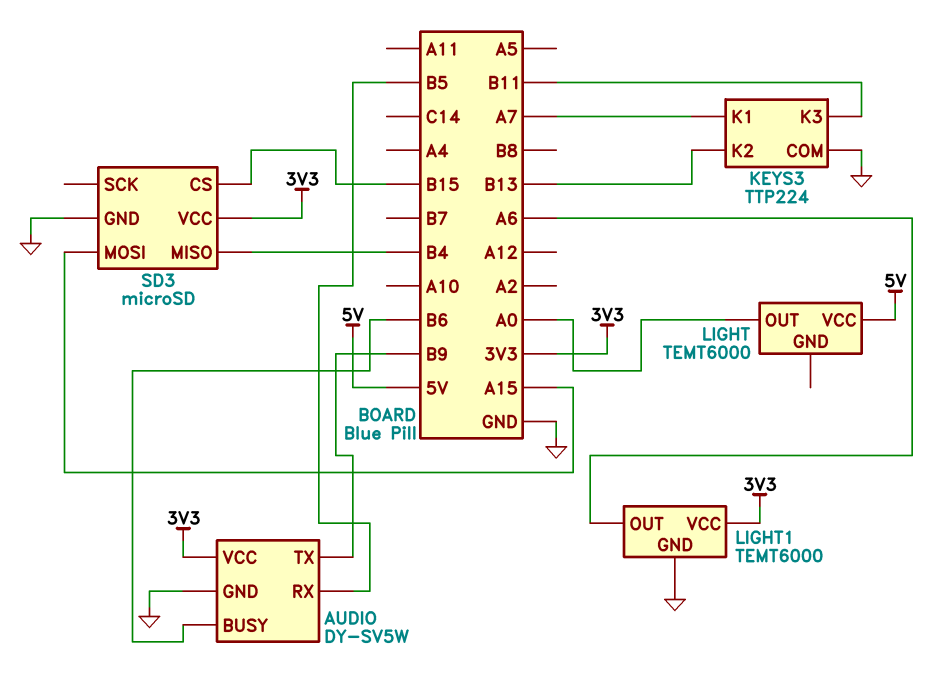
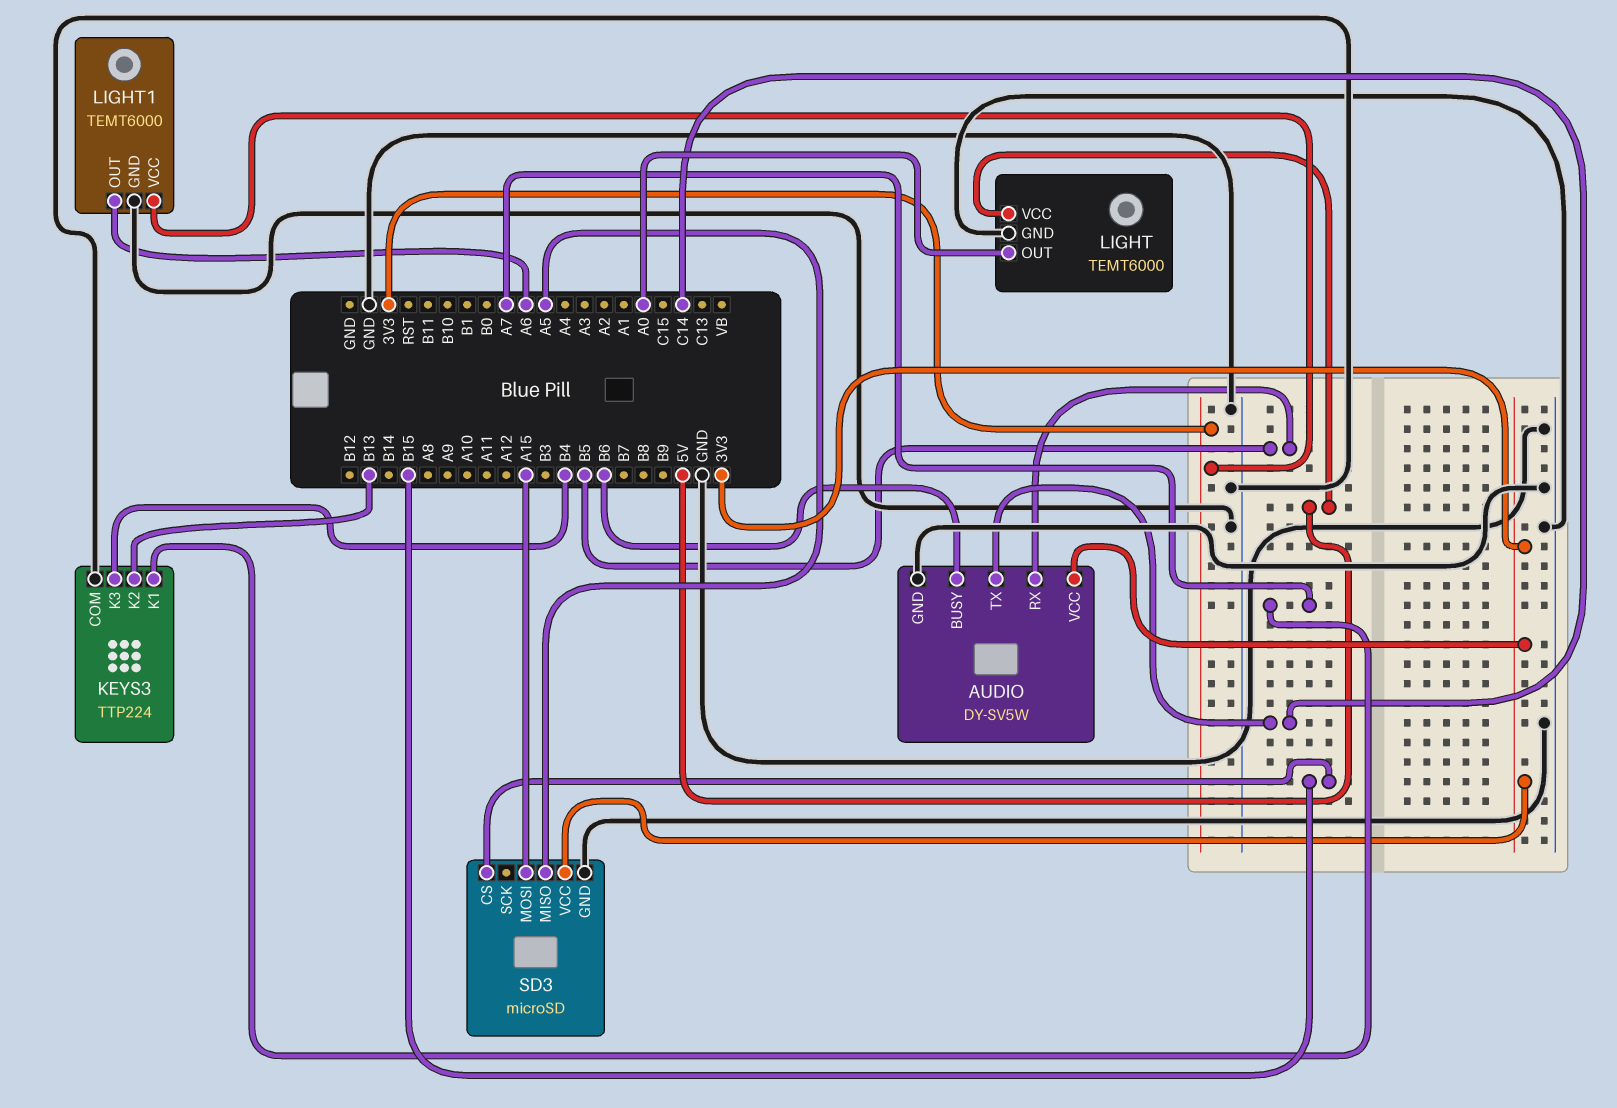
AUDIO pin TX: B9 -> C14
KEYS3 pin K3: B11 -> B4
LIGHT pin GND: none -> GND
SD3 pin MISO: B4 -> A5

